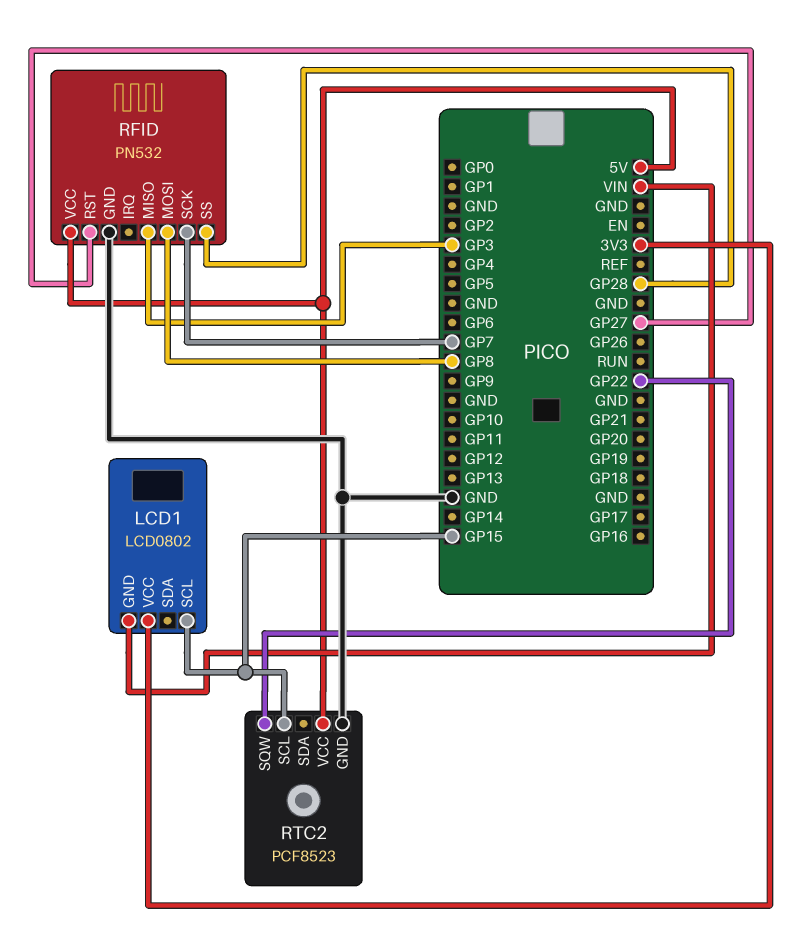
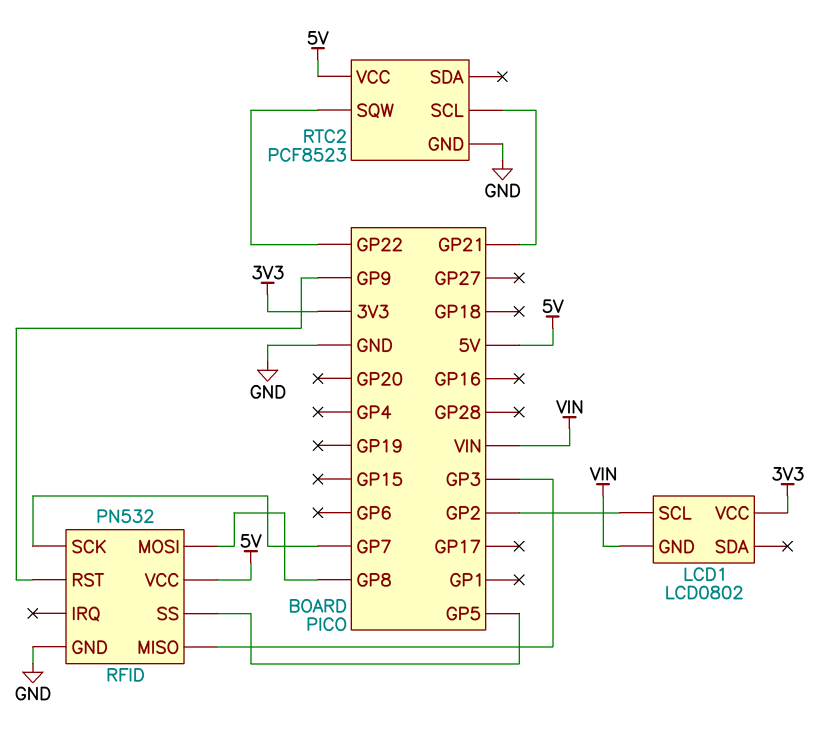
LCD1 pin SCL: GP15 -> GP2
RFID pin RST: GP27 -> GP9
RFID pin SS: GP28 -> GP5
RTC2 pin SCL: GP15 -> GP21

